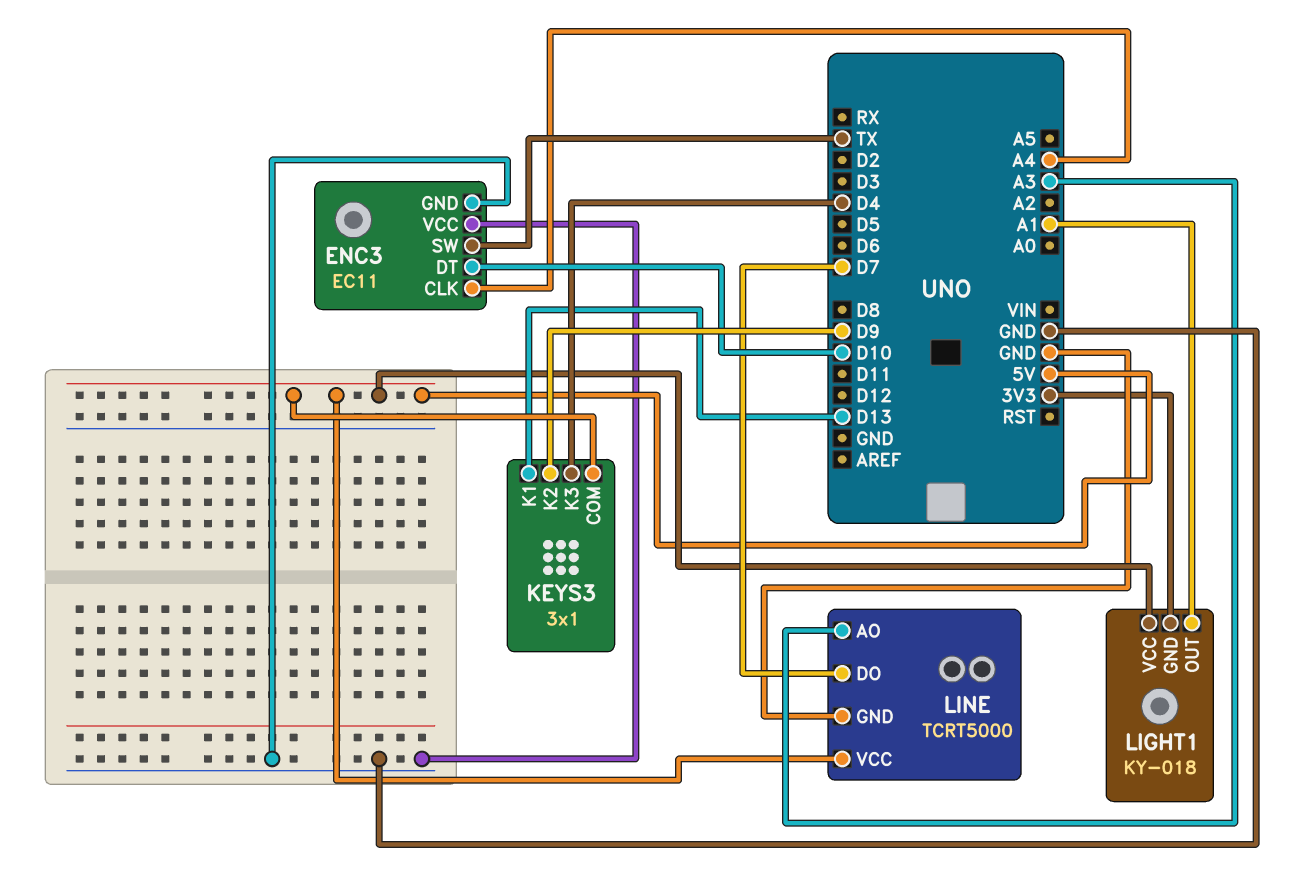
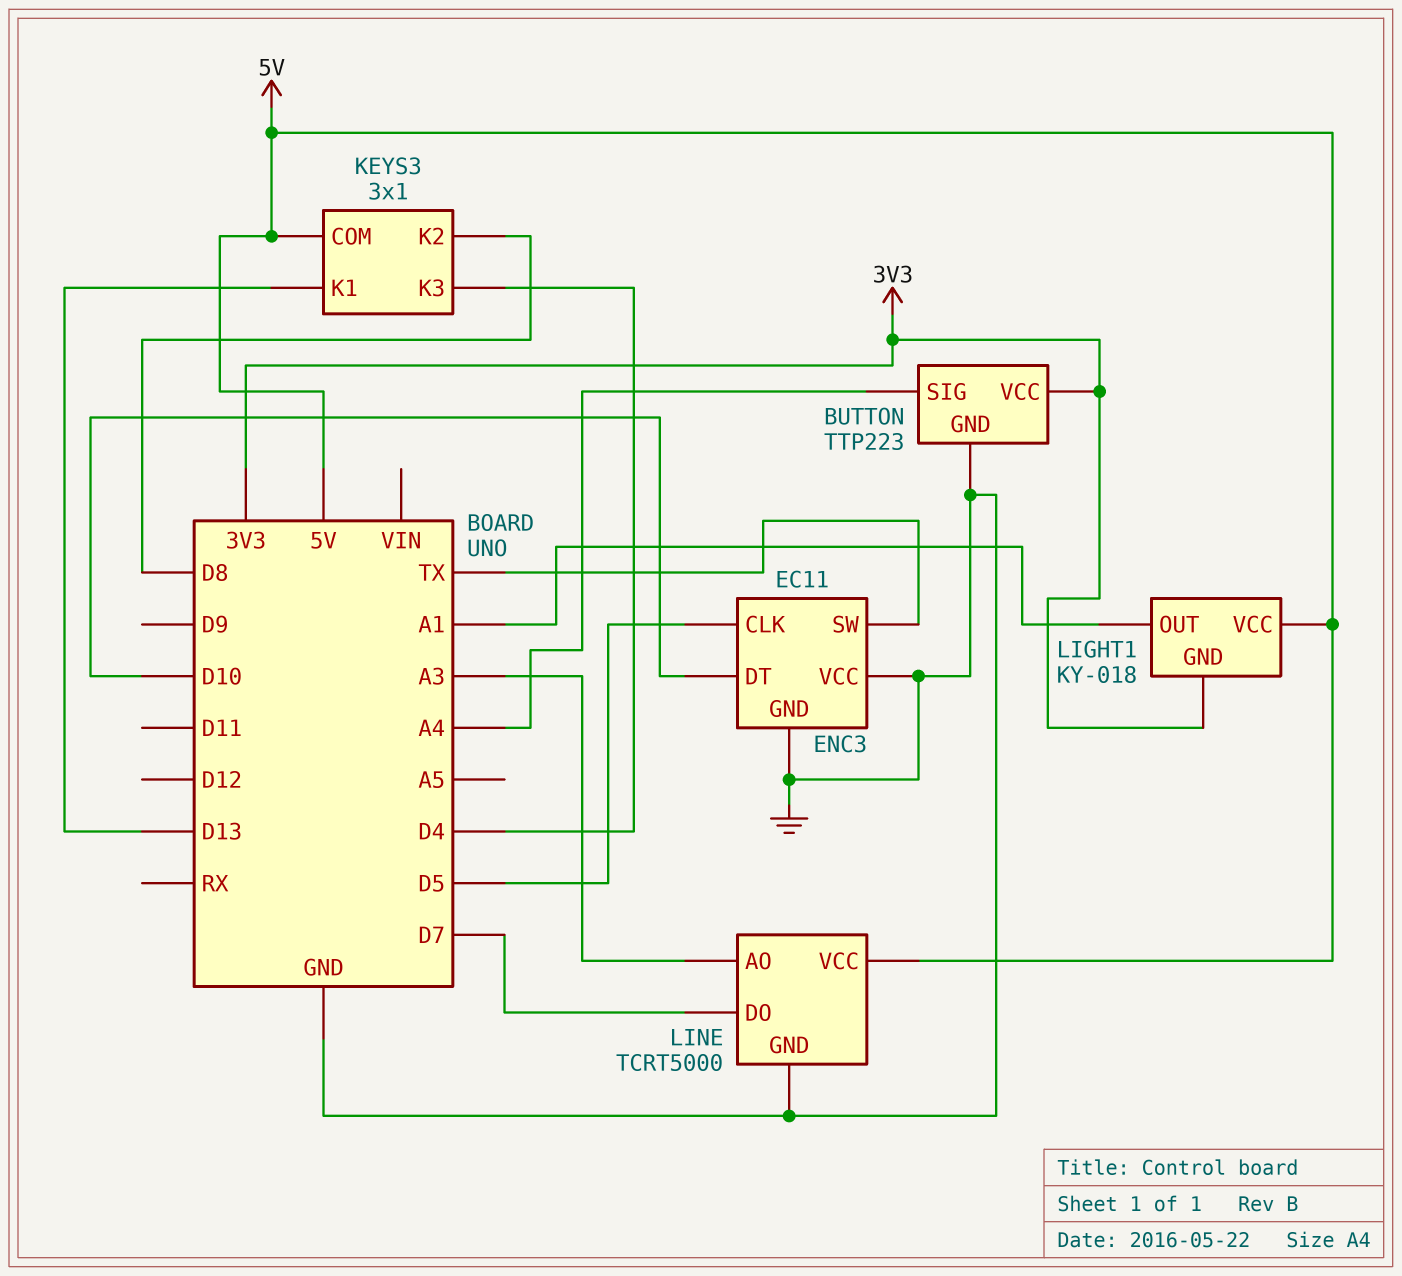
BUTTON: none -> TTP223
BUTTON pin GND: none -> GND
BUTTON pin SIG: none -> A4
BUTTON pin VCC: none -> 3V3
ENC3 pin CLK: A4 -> D5
KEYS3 pin K2: D9 -> D8

